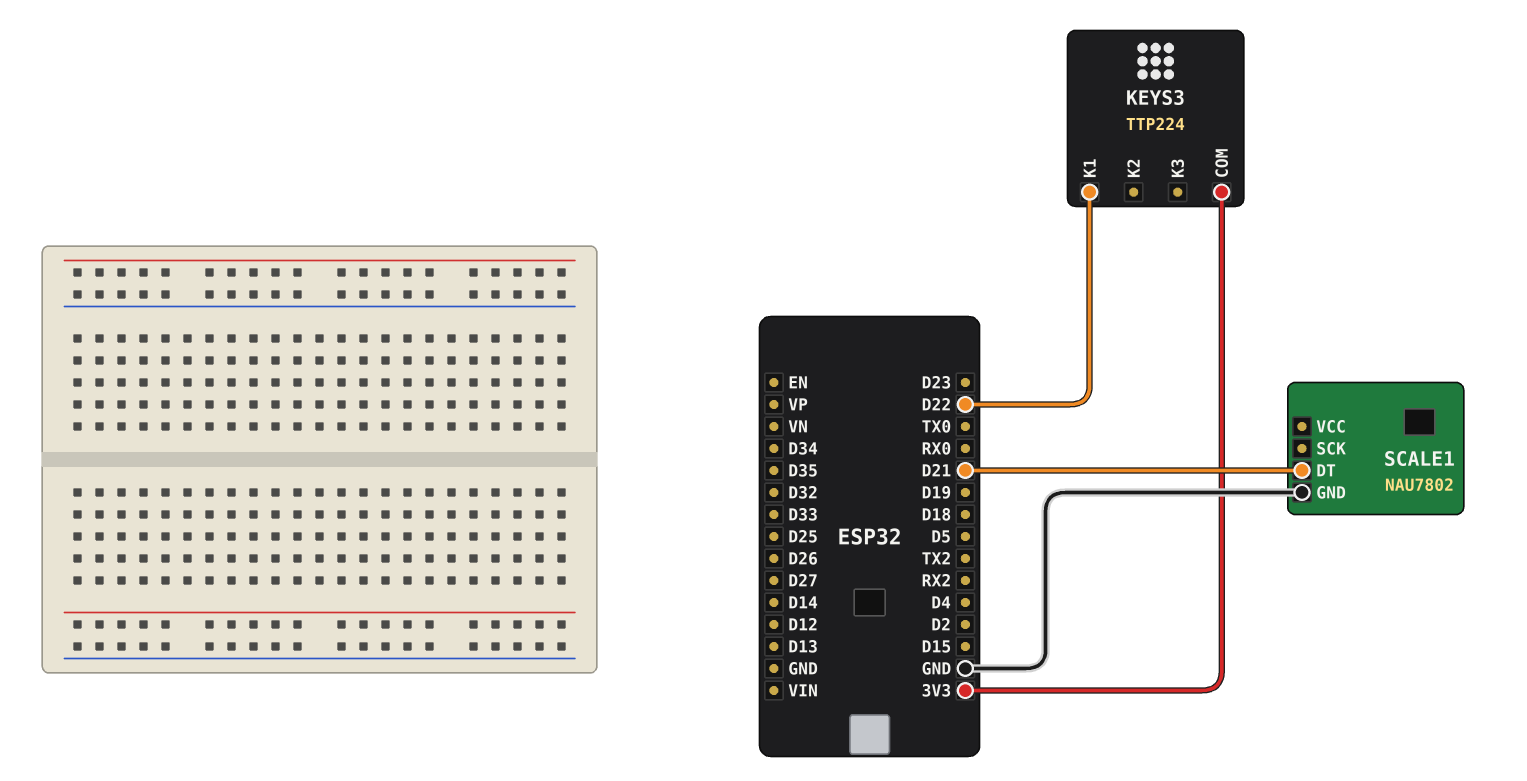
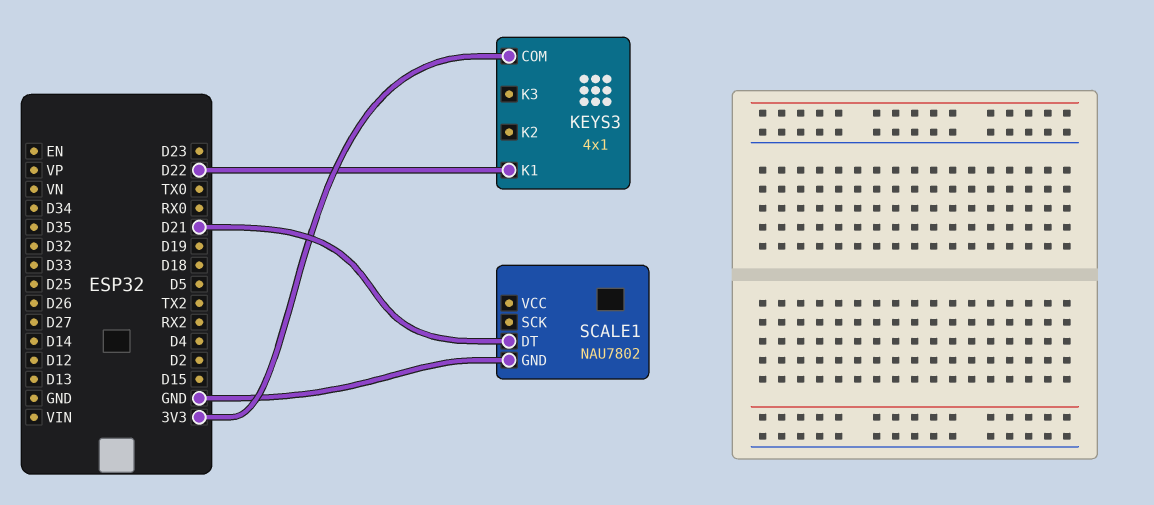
KEYS3: TTP224 -> 4x1

